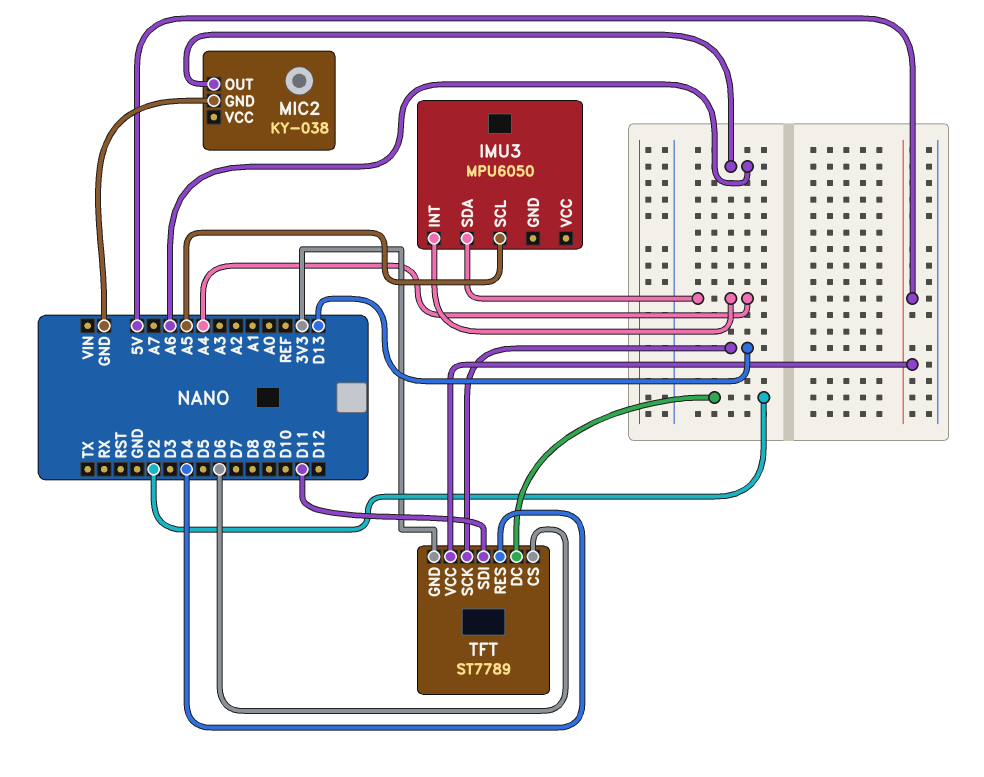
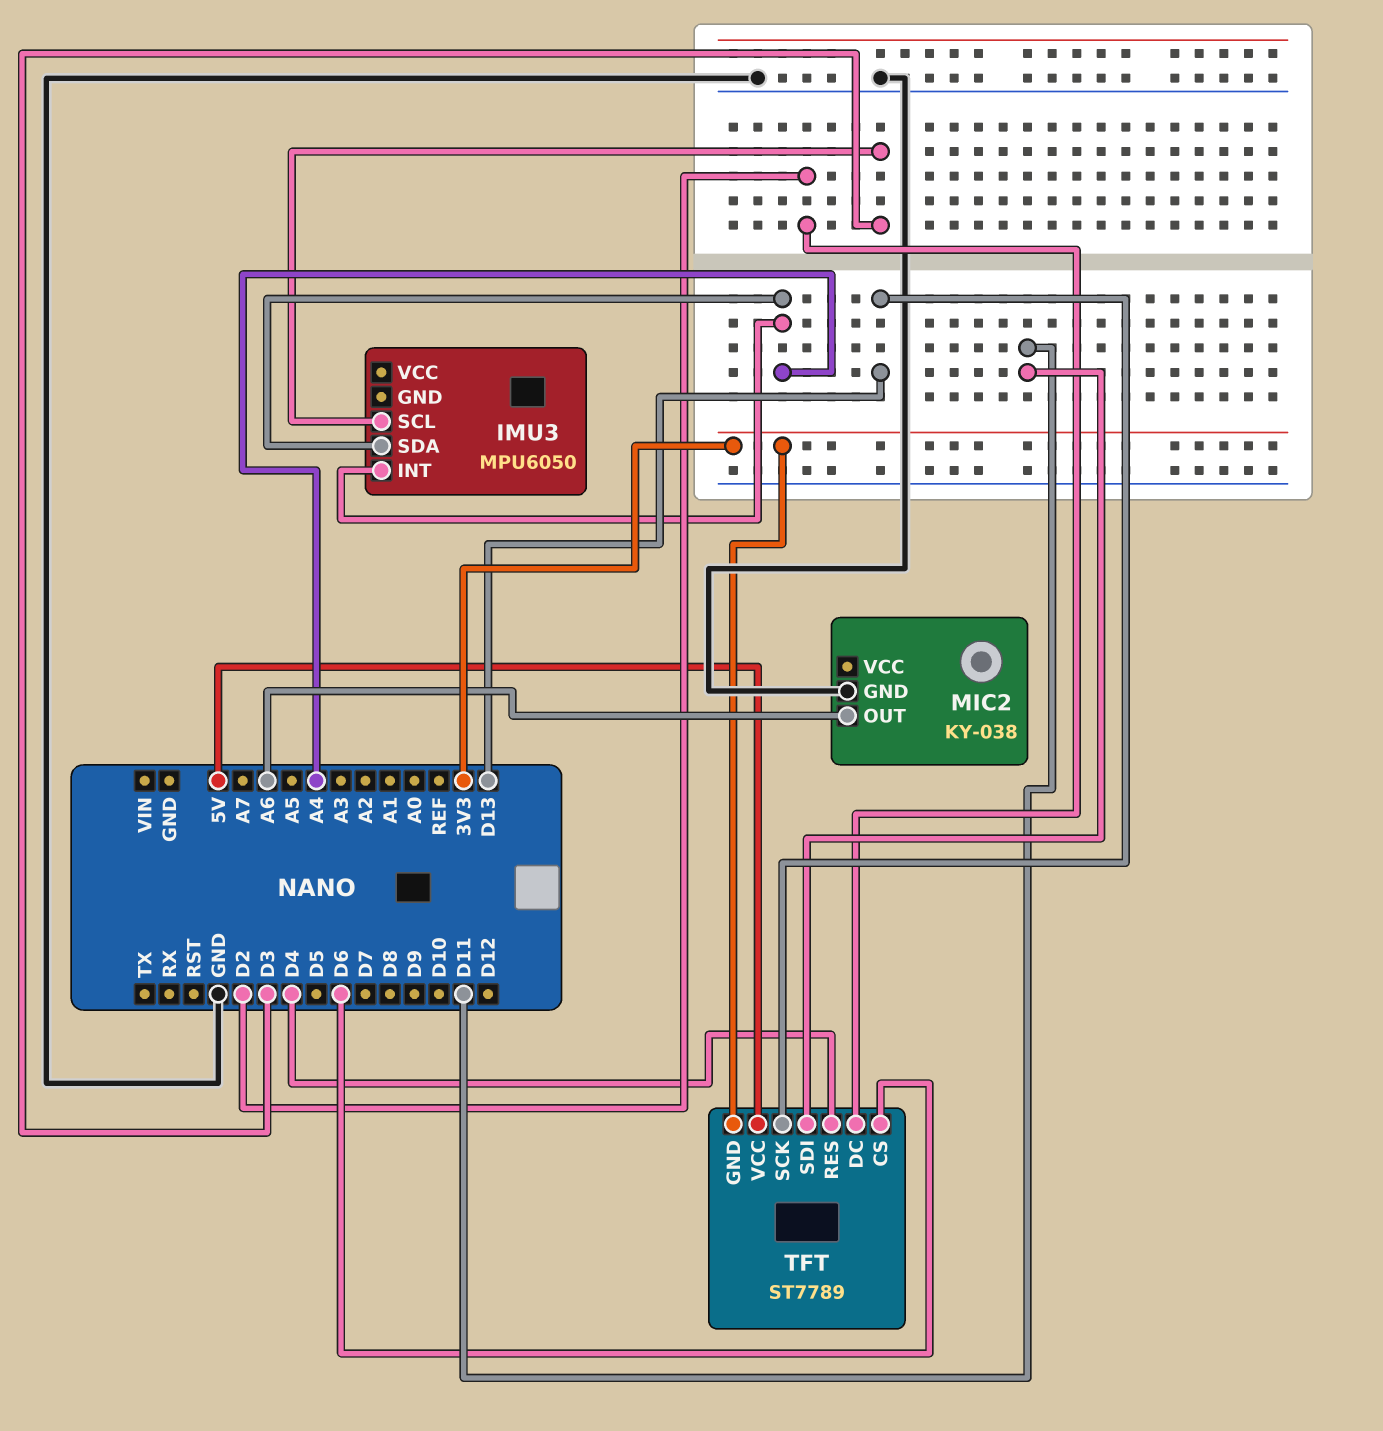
IMU3 pin SCL: A5 -> D3

